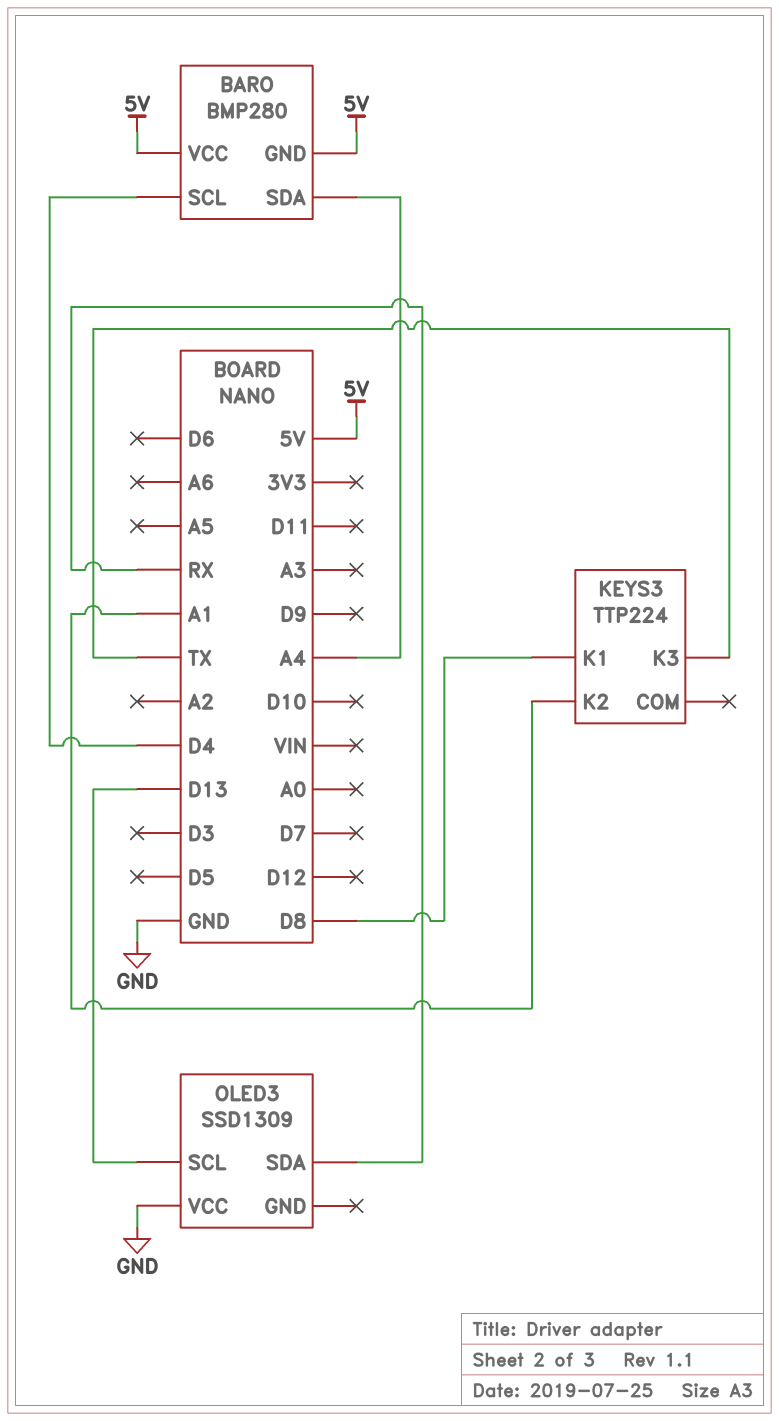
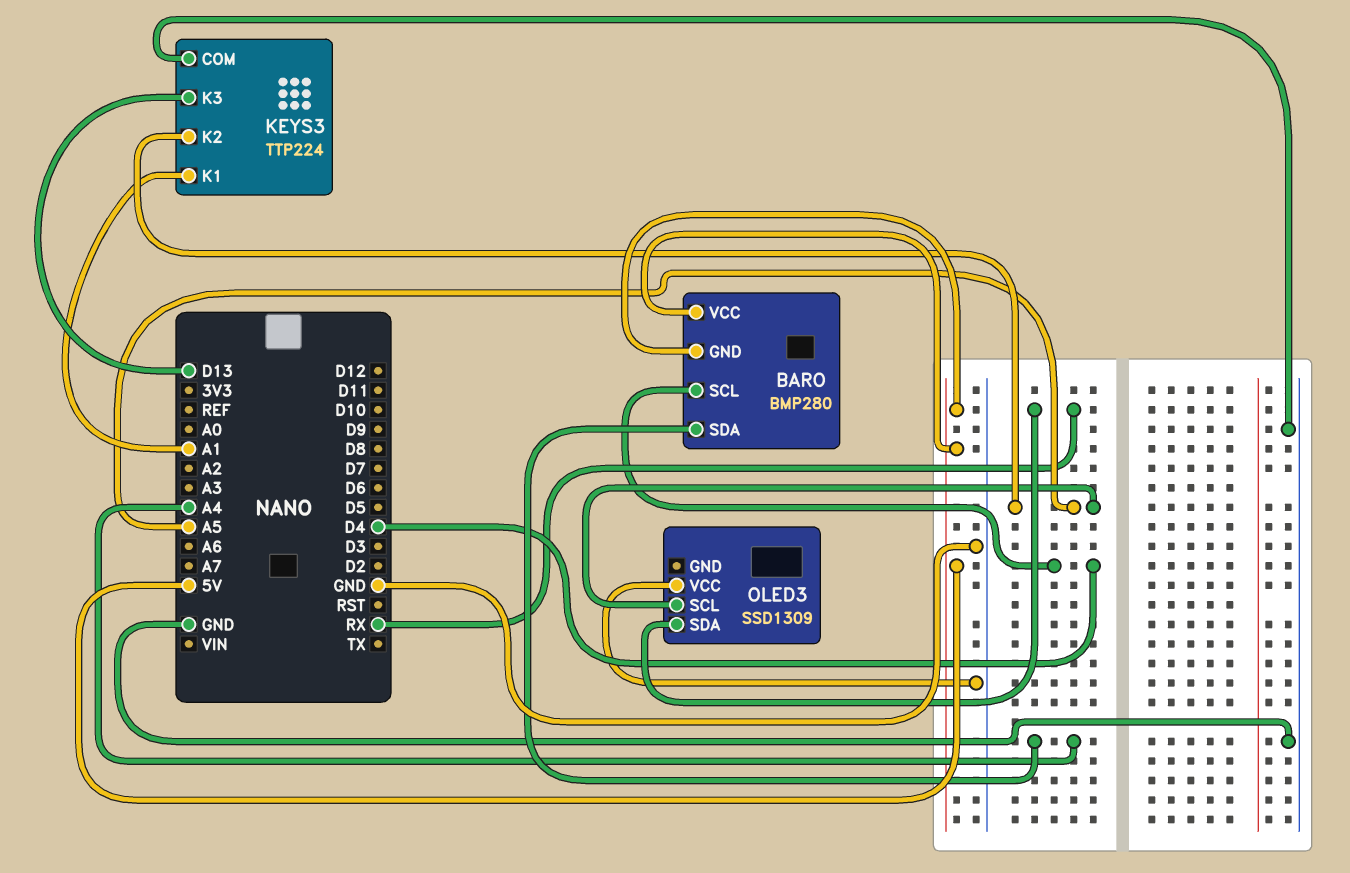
KEYS3 pin COM: none -> GND
KEYS3 pin K1: D8 -> A1
KEYS3 pin K2: A1 -> A5
KEYS3 pin K3: TX -> D13
OLED3 pin SCL: D13 -> A5

